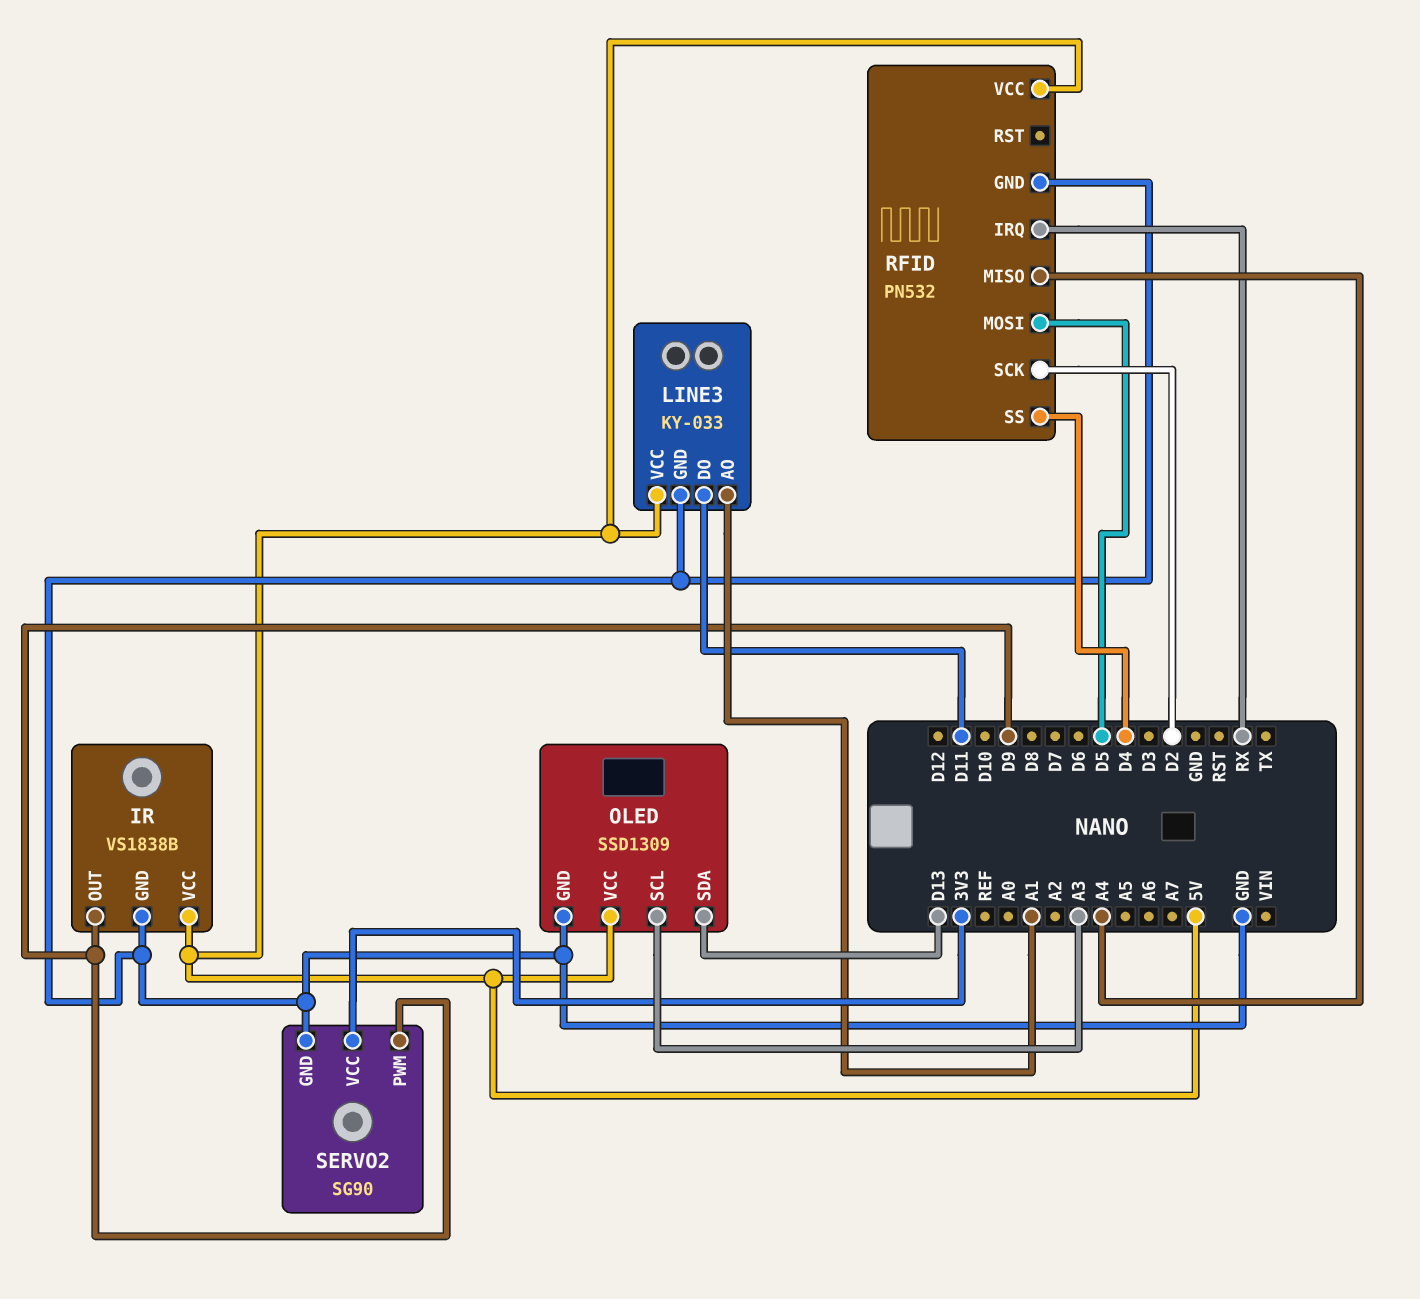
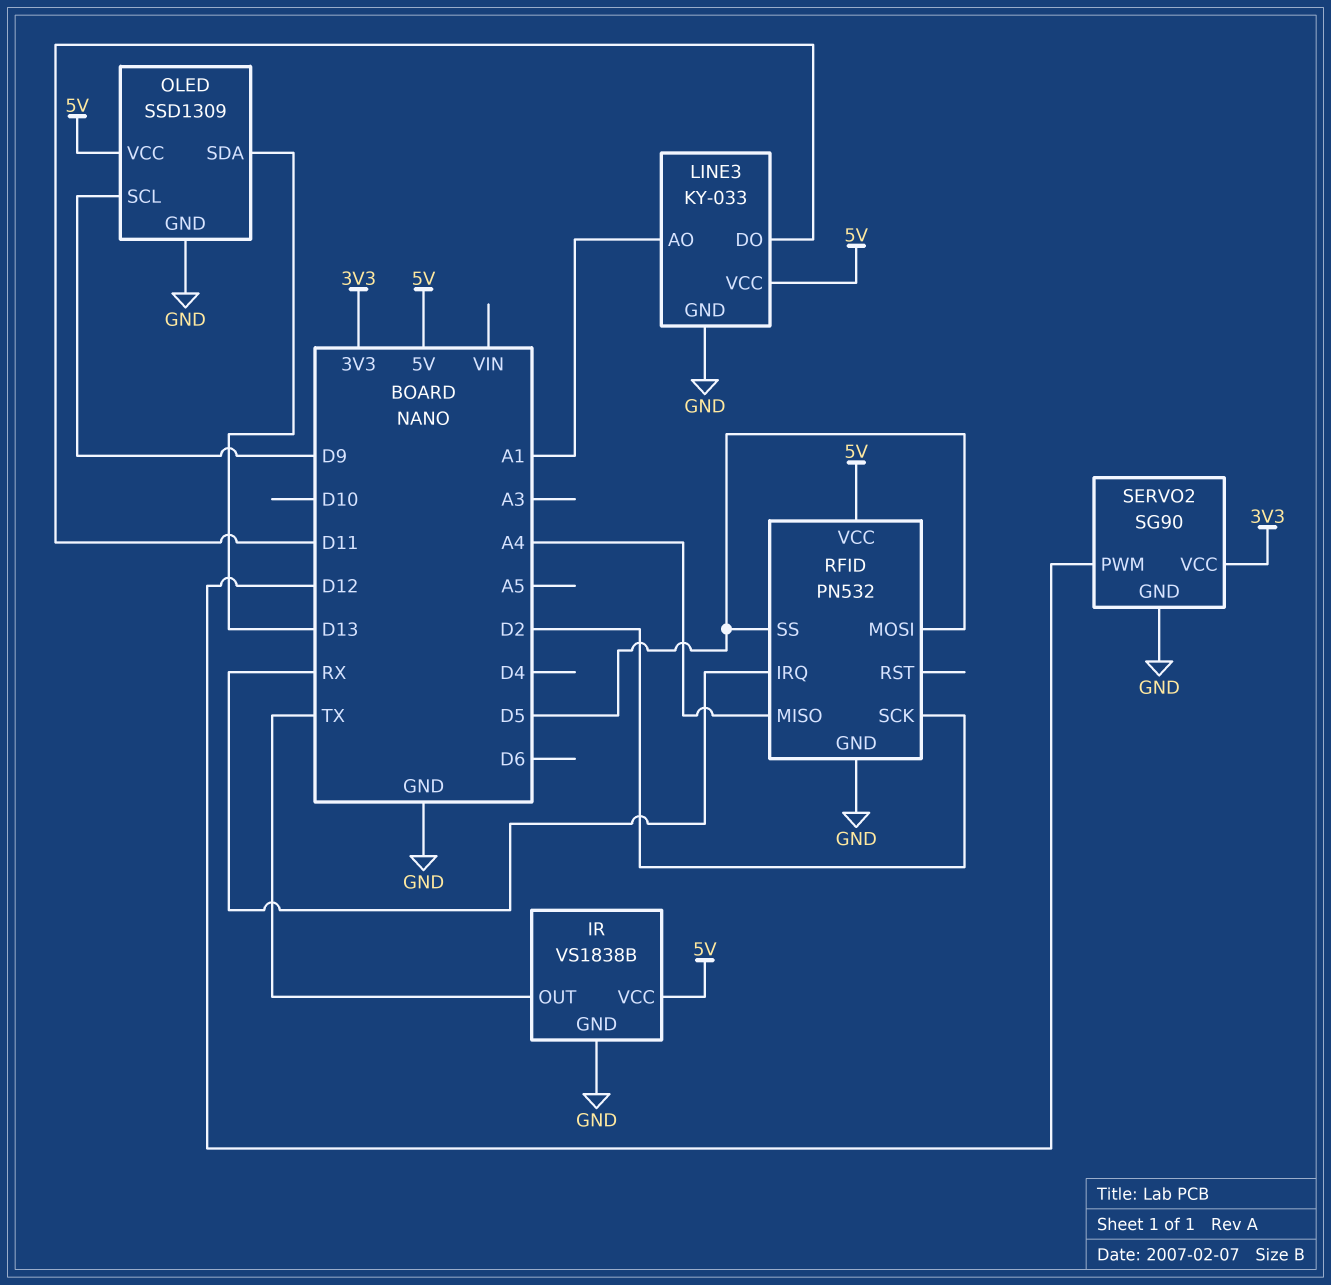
IR pin OUT: D9 -> TX
OLED pin SCL: A3 -> D9
RFID pin SS: D4 -> D5
SERVO2 pin PWM: D9 -> D12

